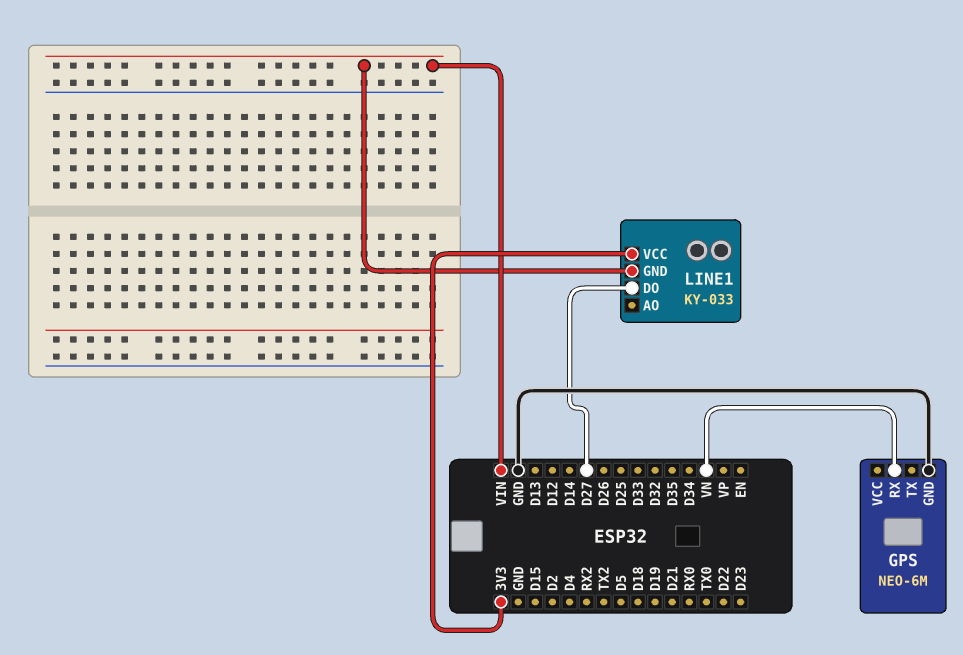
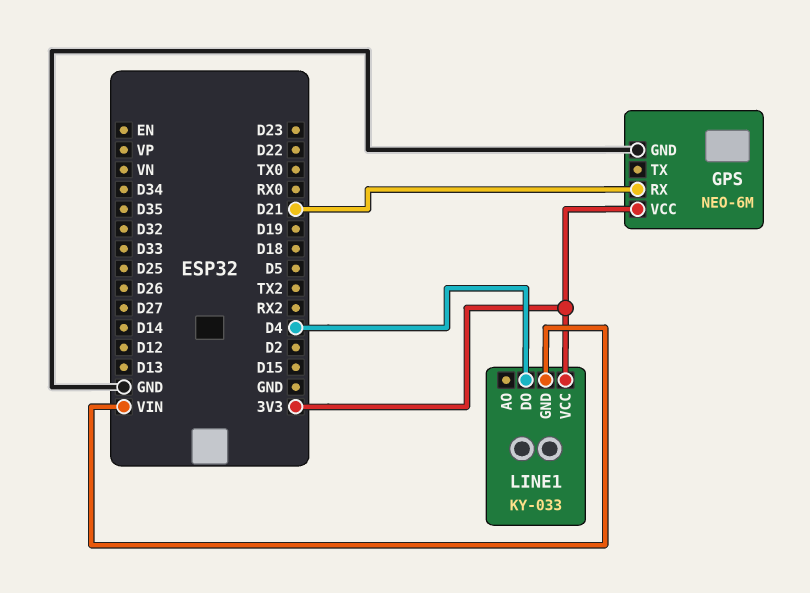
GPS pin RX: VN -> D21
GPS pin VCC: none -> 3V3
LINE1 pin DO: D27 -> D4

